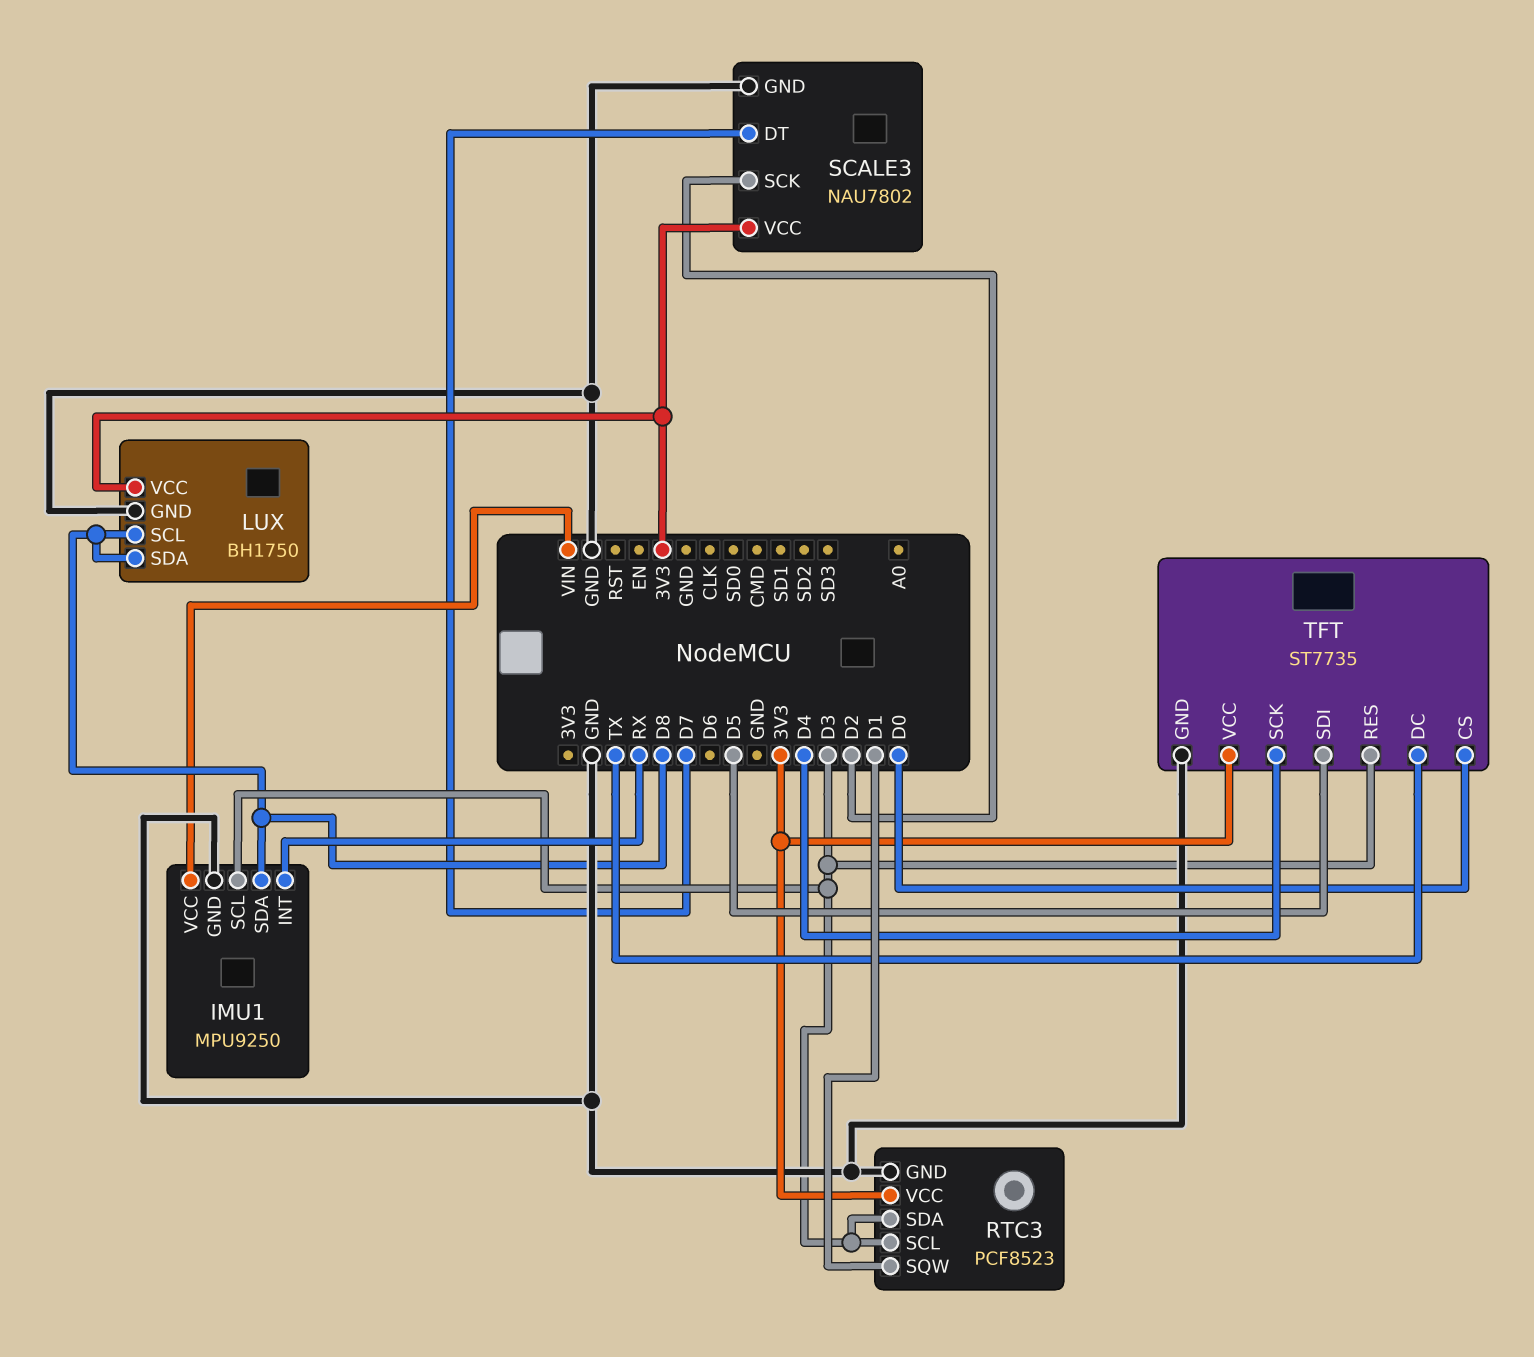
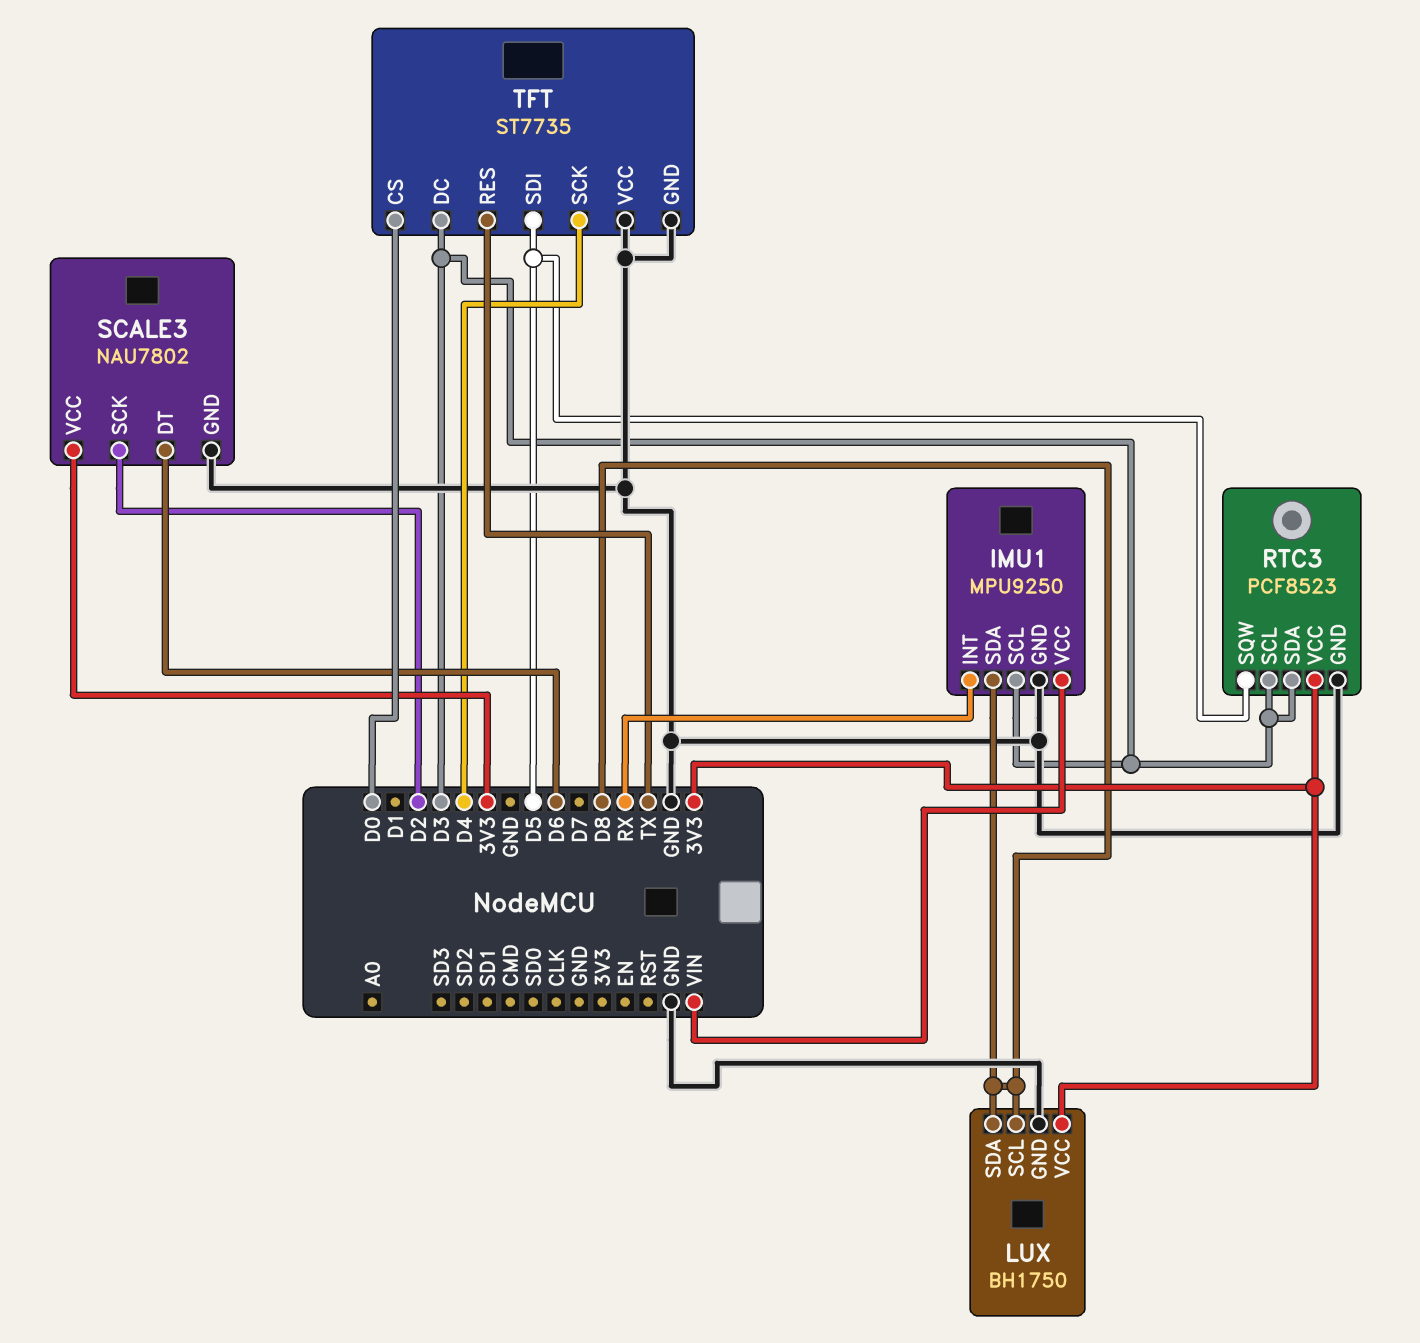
RTC3 pin SQW: D1 -> D5
SCALE3 pin DT: D7 -> D6
TFT pin DC: TX -> D3
TFT pin RES: D3 -> TX
TFT pin VCC: 3V3 -> GND

